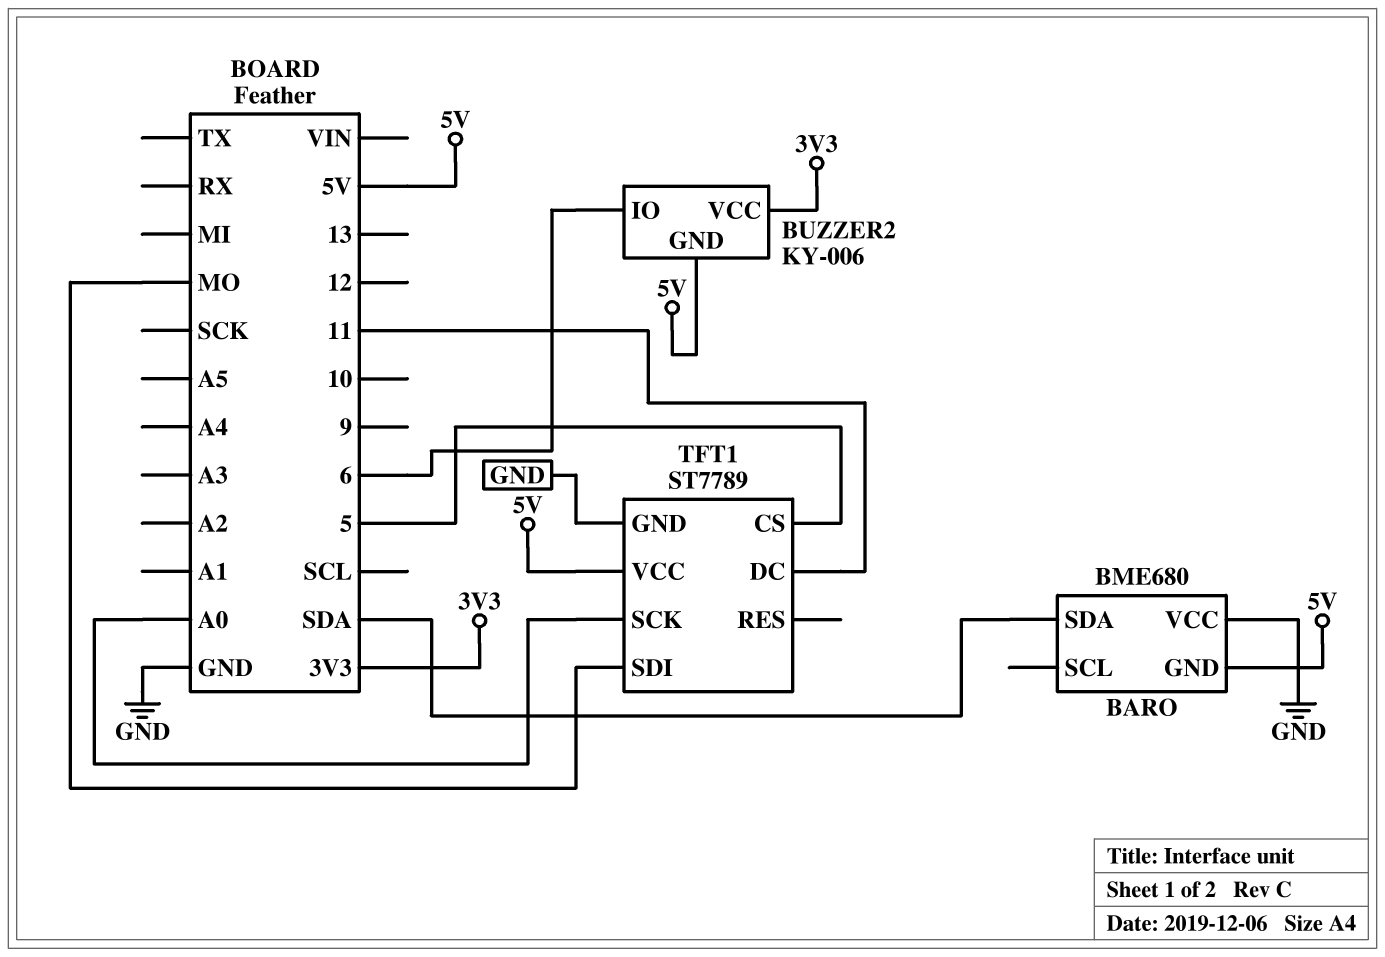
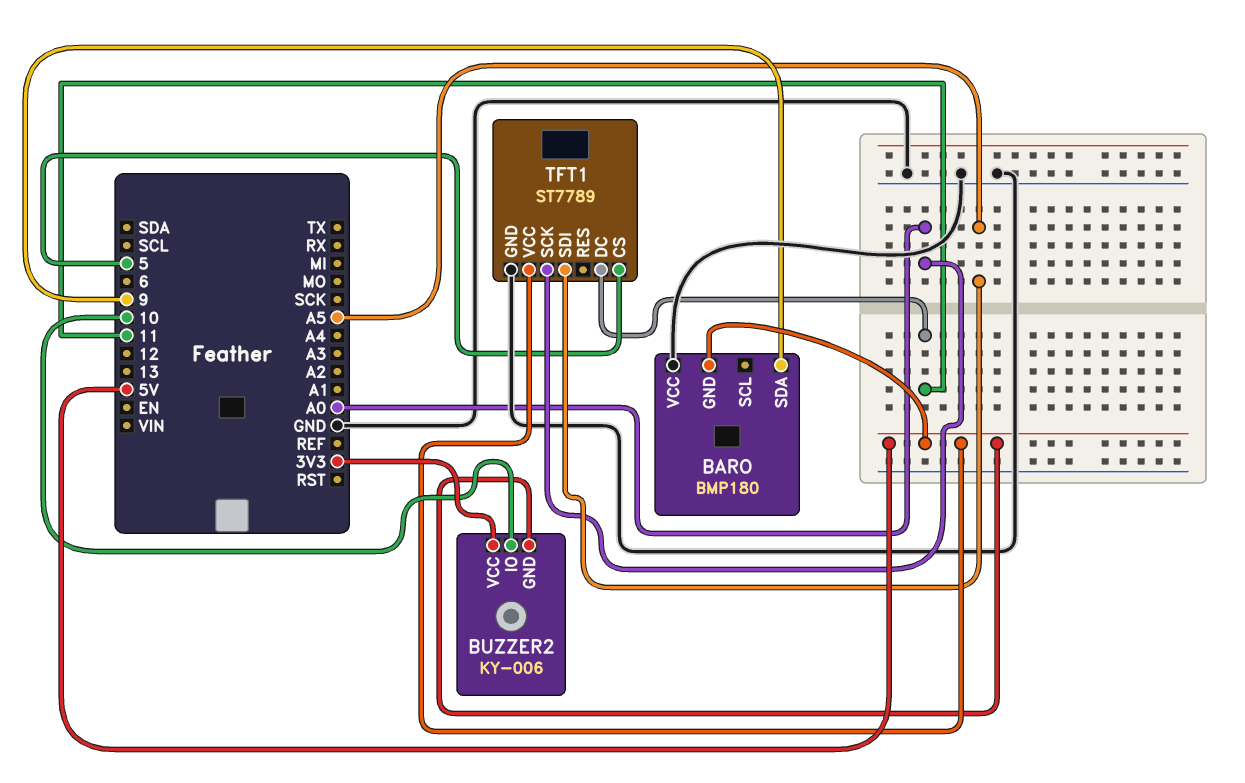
BARO: BME680 -> BMP180
BARO pin SDA: SDA -> 9
BUZZER2 pin IO: 6 -> 10
TFT1 pin SDI: MO -> A5

